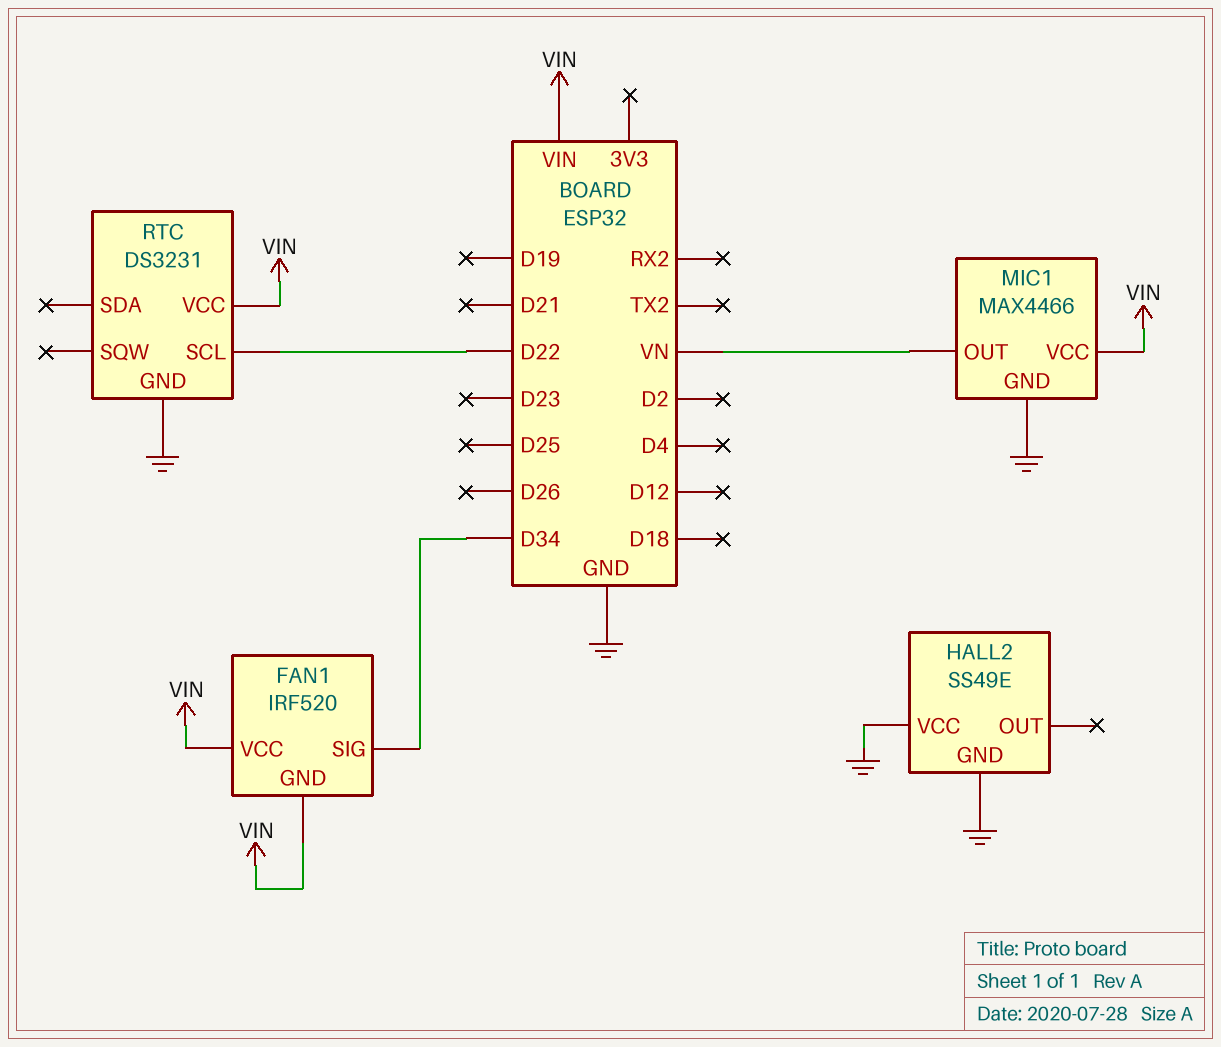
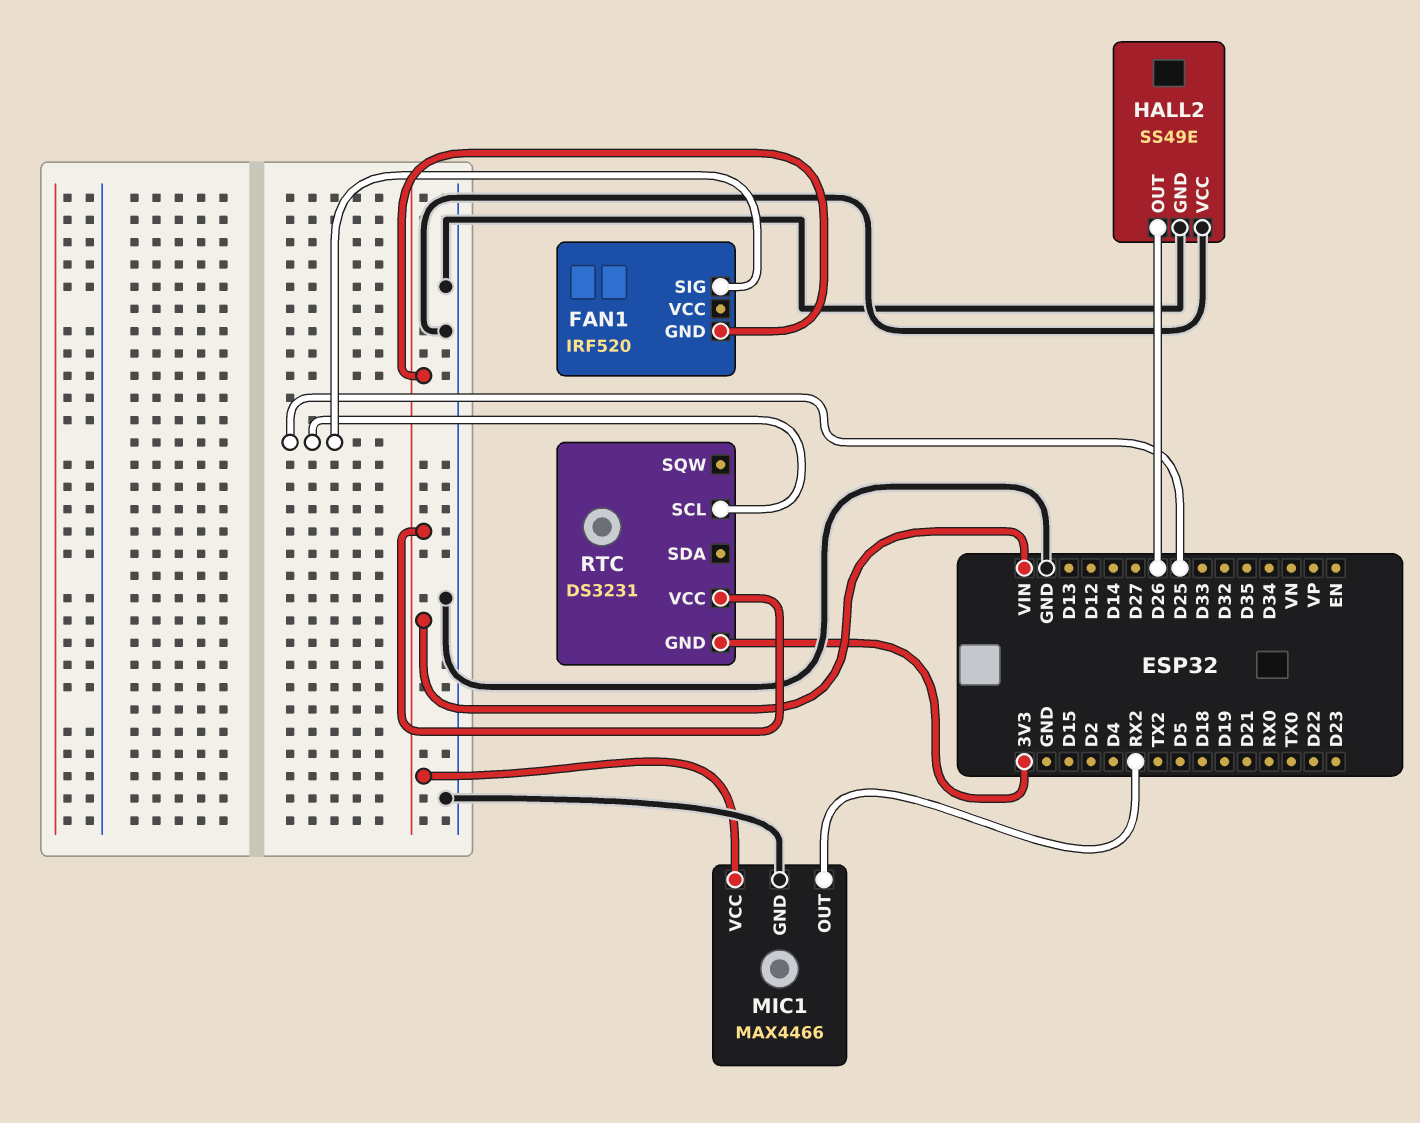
FAN1 pin SIG: D34 -> D25
FAN1 pin VCC: VIN -> none
HALL2 pin OUT: none -> D26
MIC1 pin OUT: VN -> RX2
RTC pin GND: GND -> 3V3
RTC pin SCL: D22 -> D25

